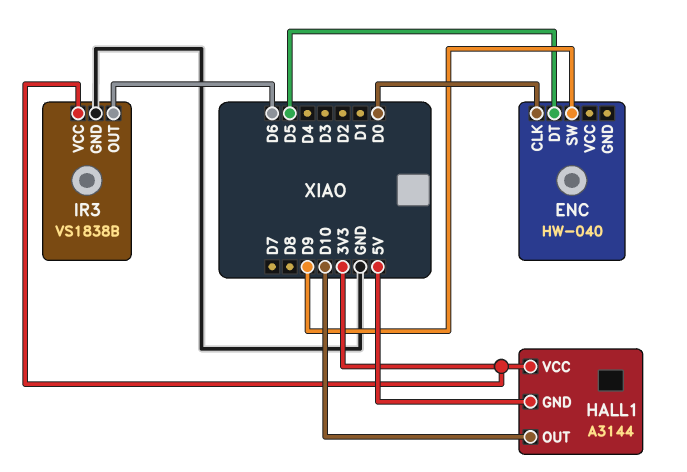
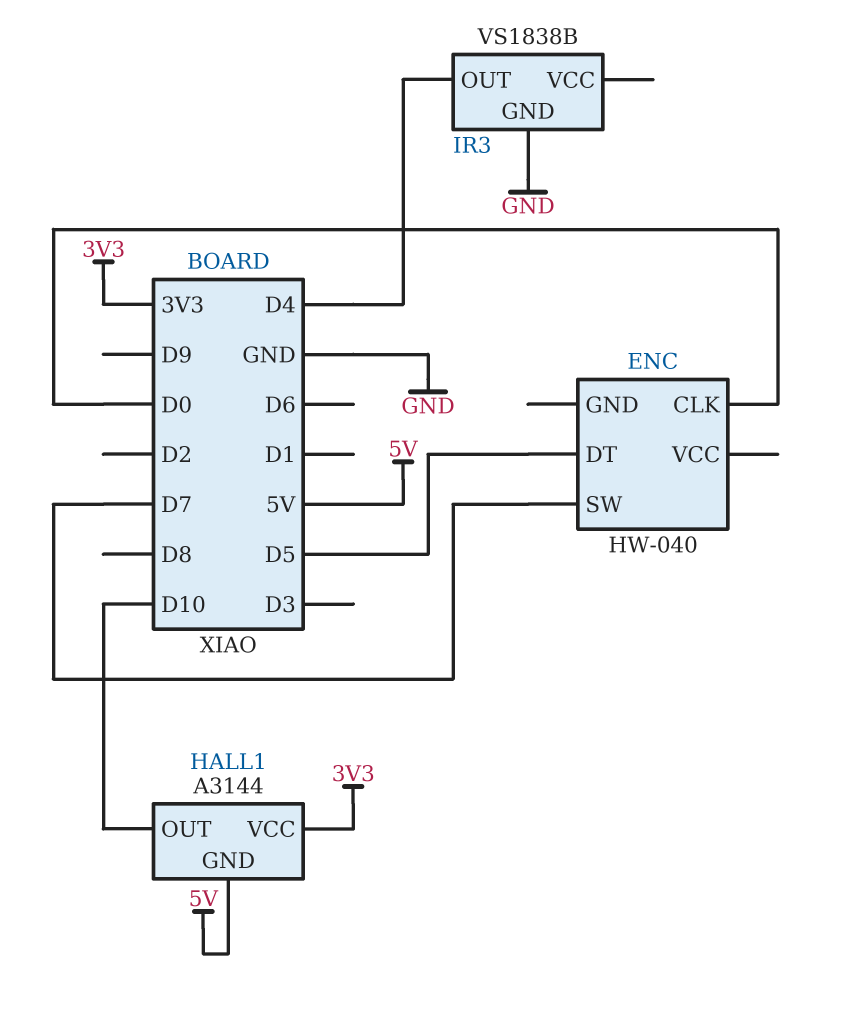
ENC pin SW: D9 -> D7
IR3 pin OUT: D6 -> D4
IR3 pin VCC: 3V3 -> none

